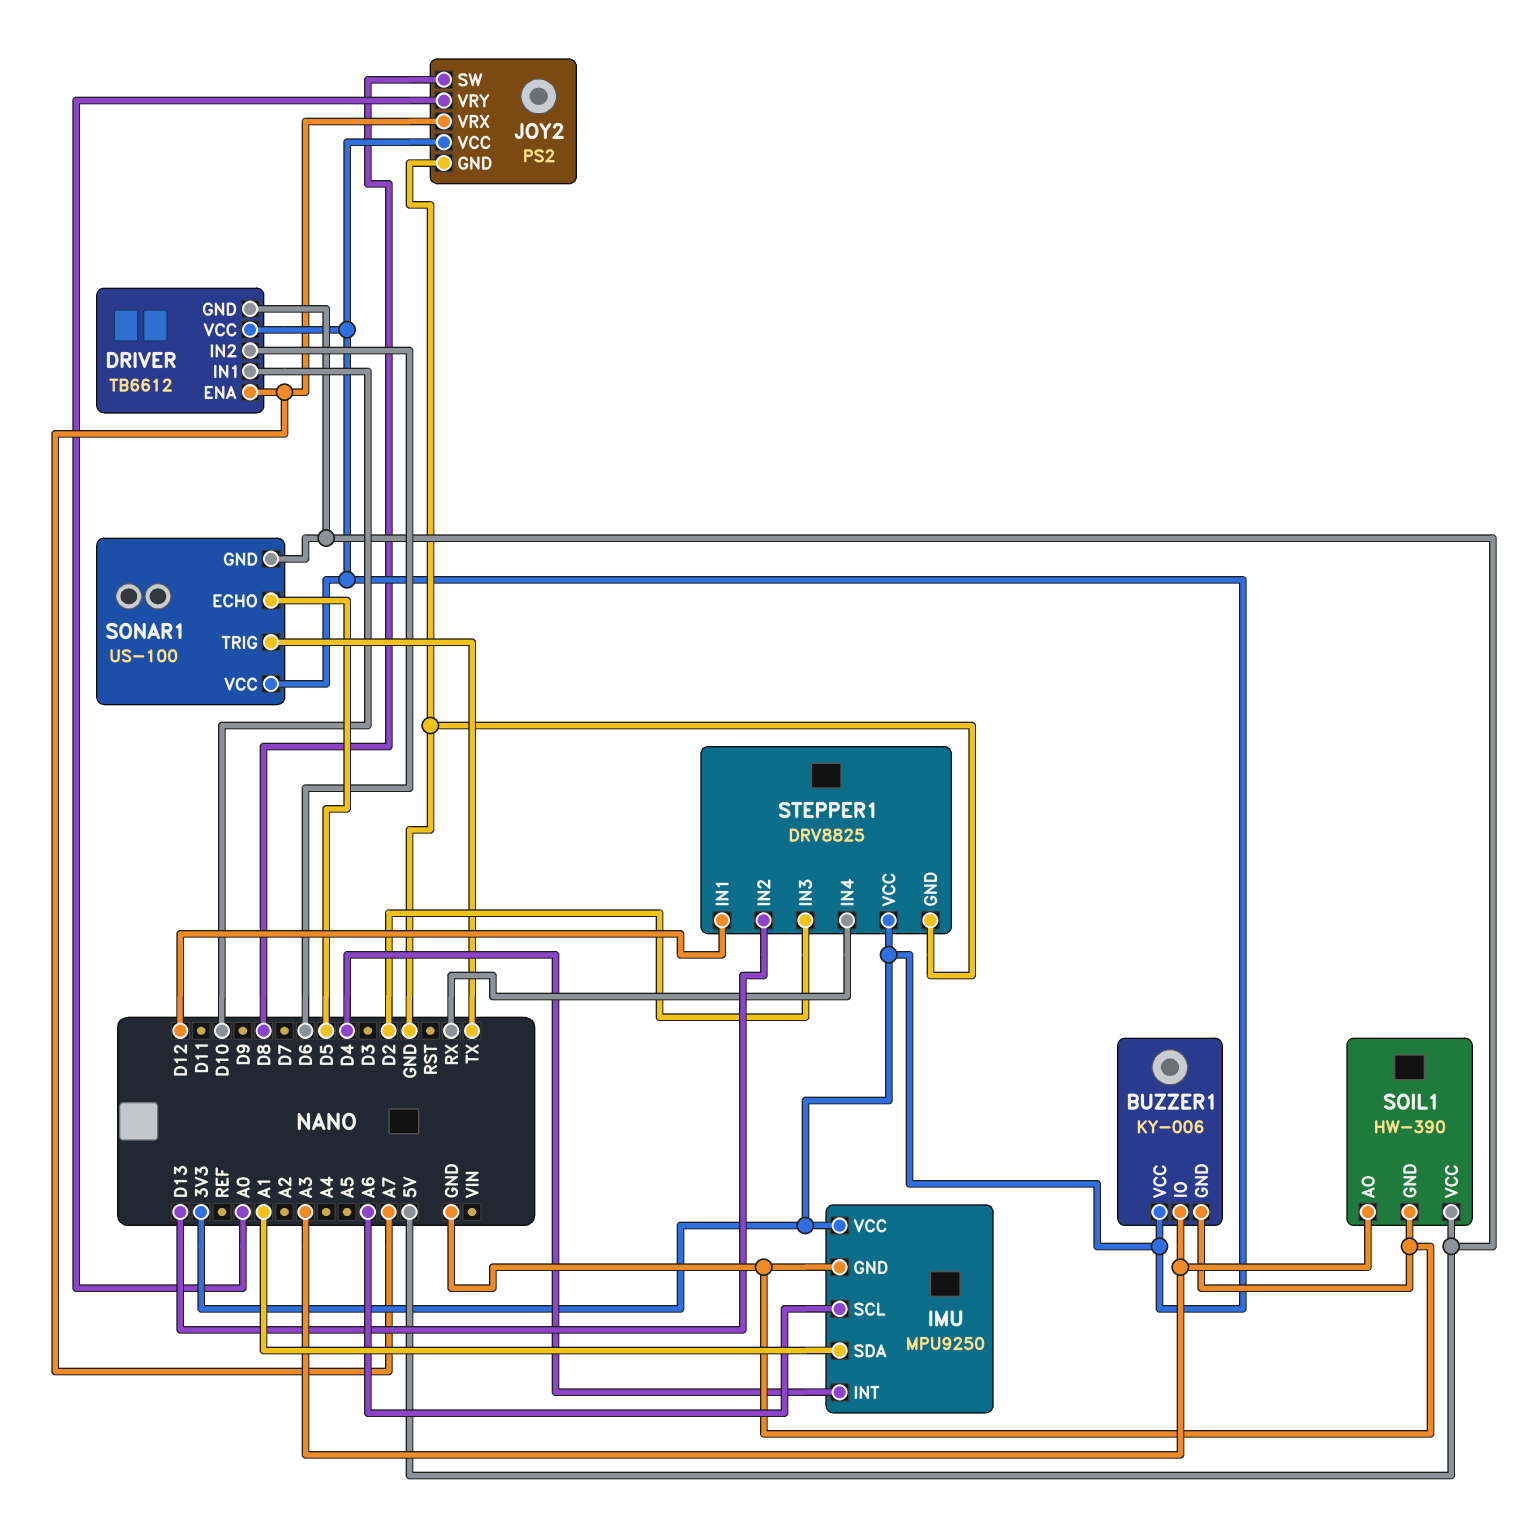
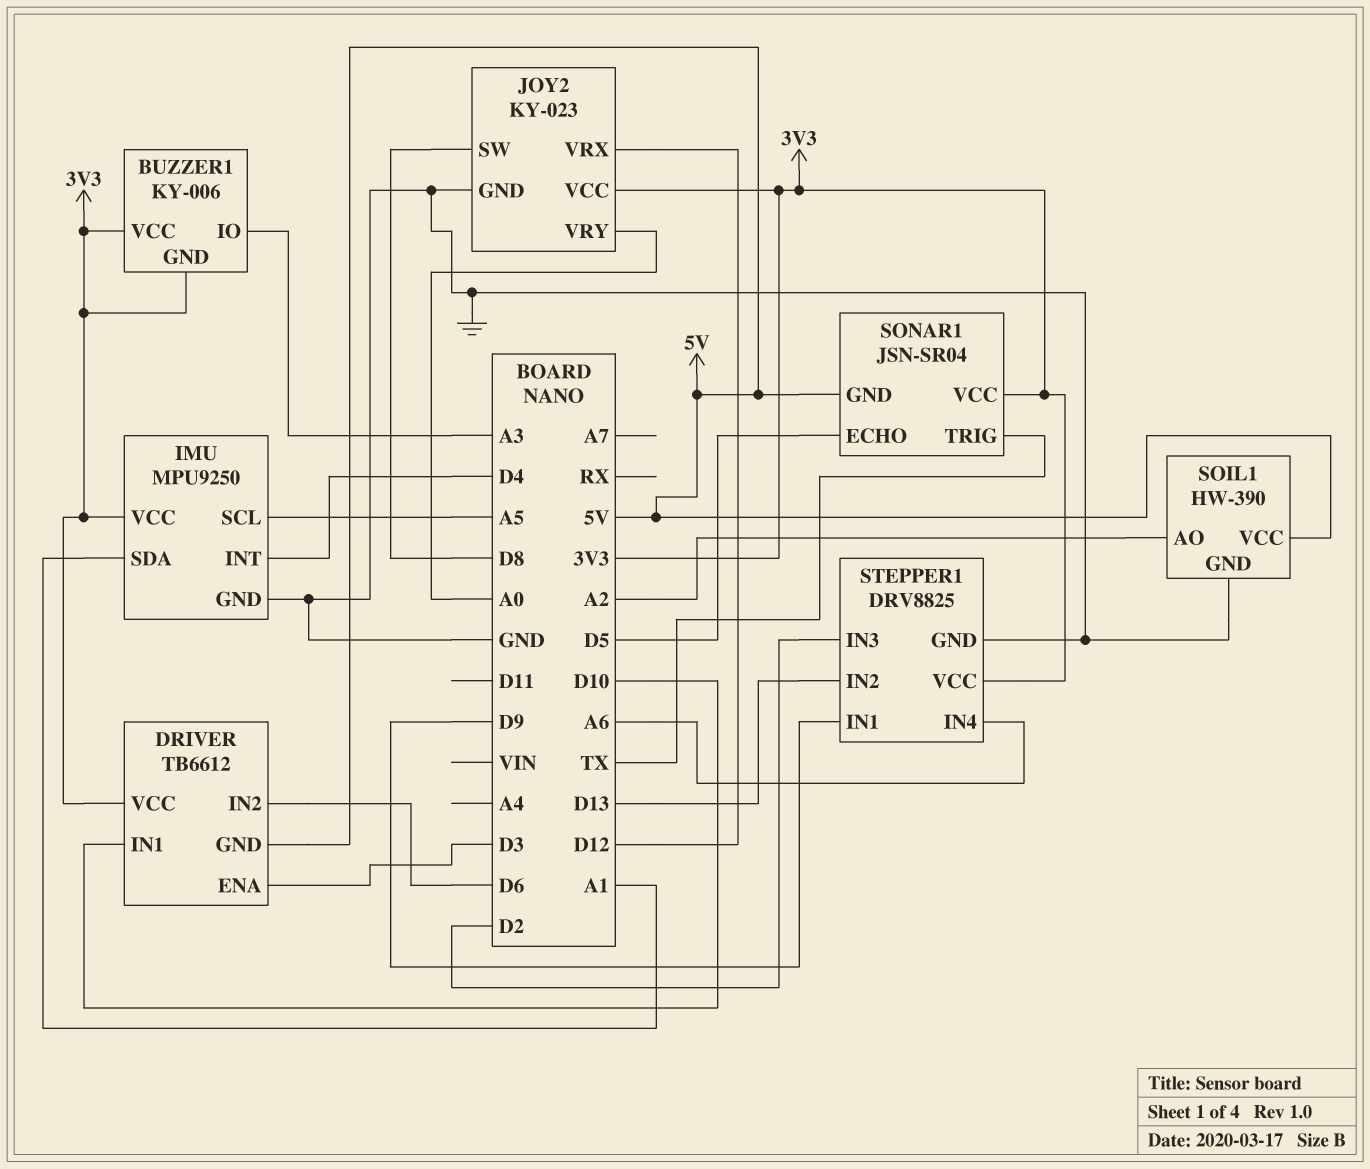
BUZZER1 pin GND: GND -> 3V3
DRIVER pin ENA: A7 -> D3
IMU pin SCL: A6 -> A5
JOY2: PS2 -> KY-023
JOY2 pin VRX: A7 -> D12
SOIL1 pin AO: A3 -> A2
SONAR1: US-100 -> JSN-SR04
STEPPER1 pin IN1: D12 -> D9
STEPPER1 pin IN4: RX -> A6

